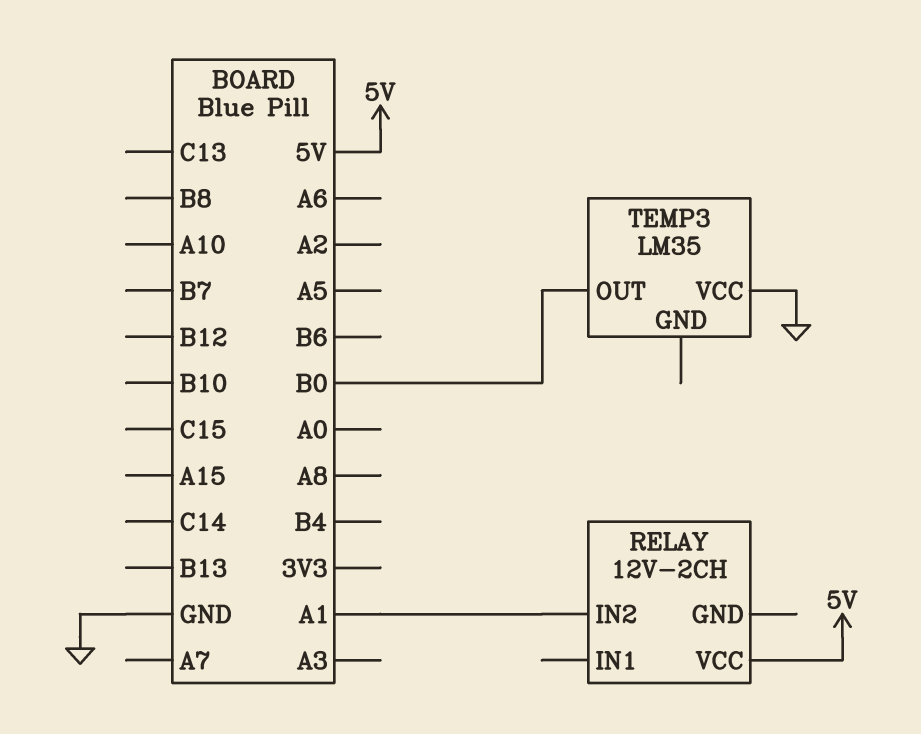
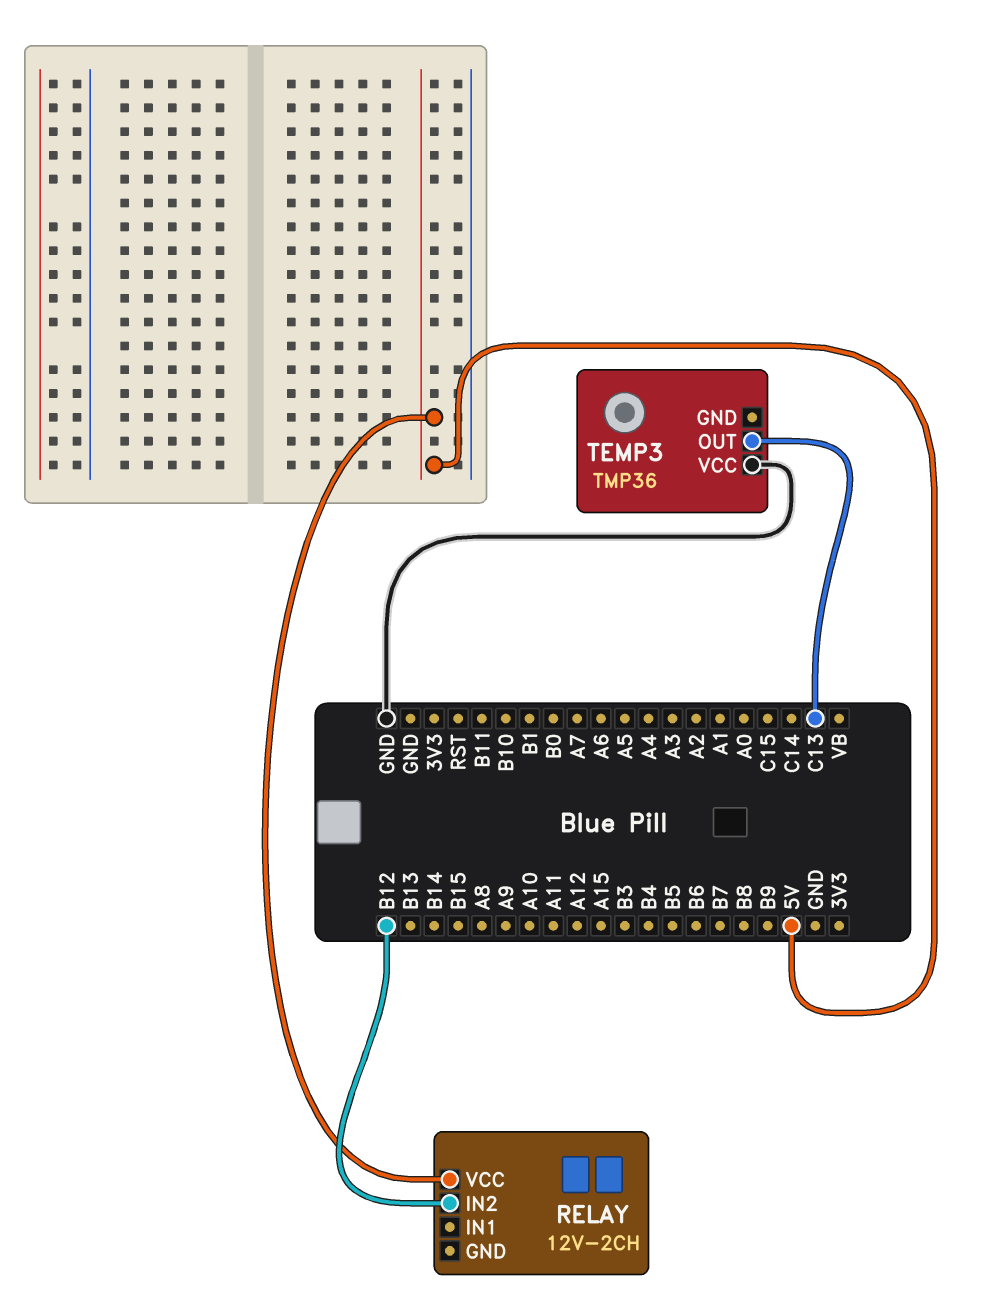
RELAY pin IN2: A1 -> B12
TEMP3: LM35 -> TMP36
TEMP3 pin OUT: B0 -> C13

